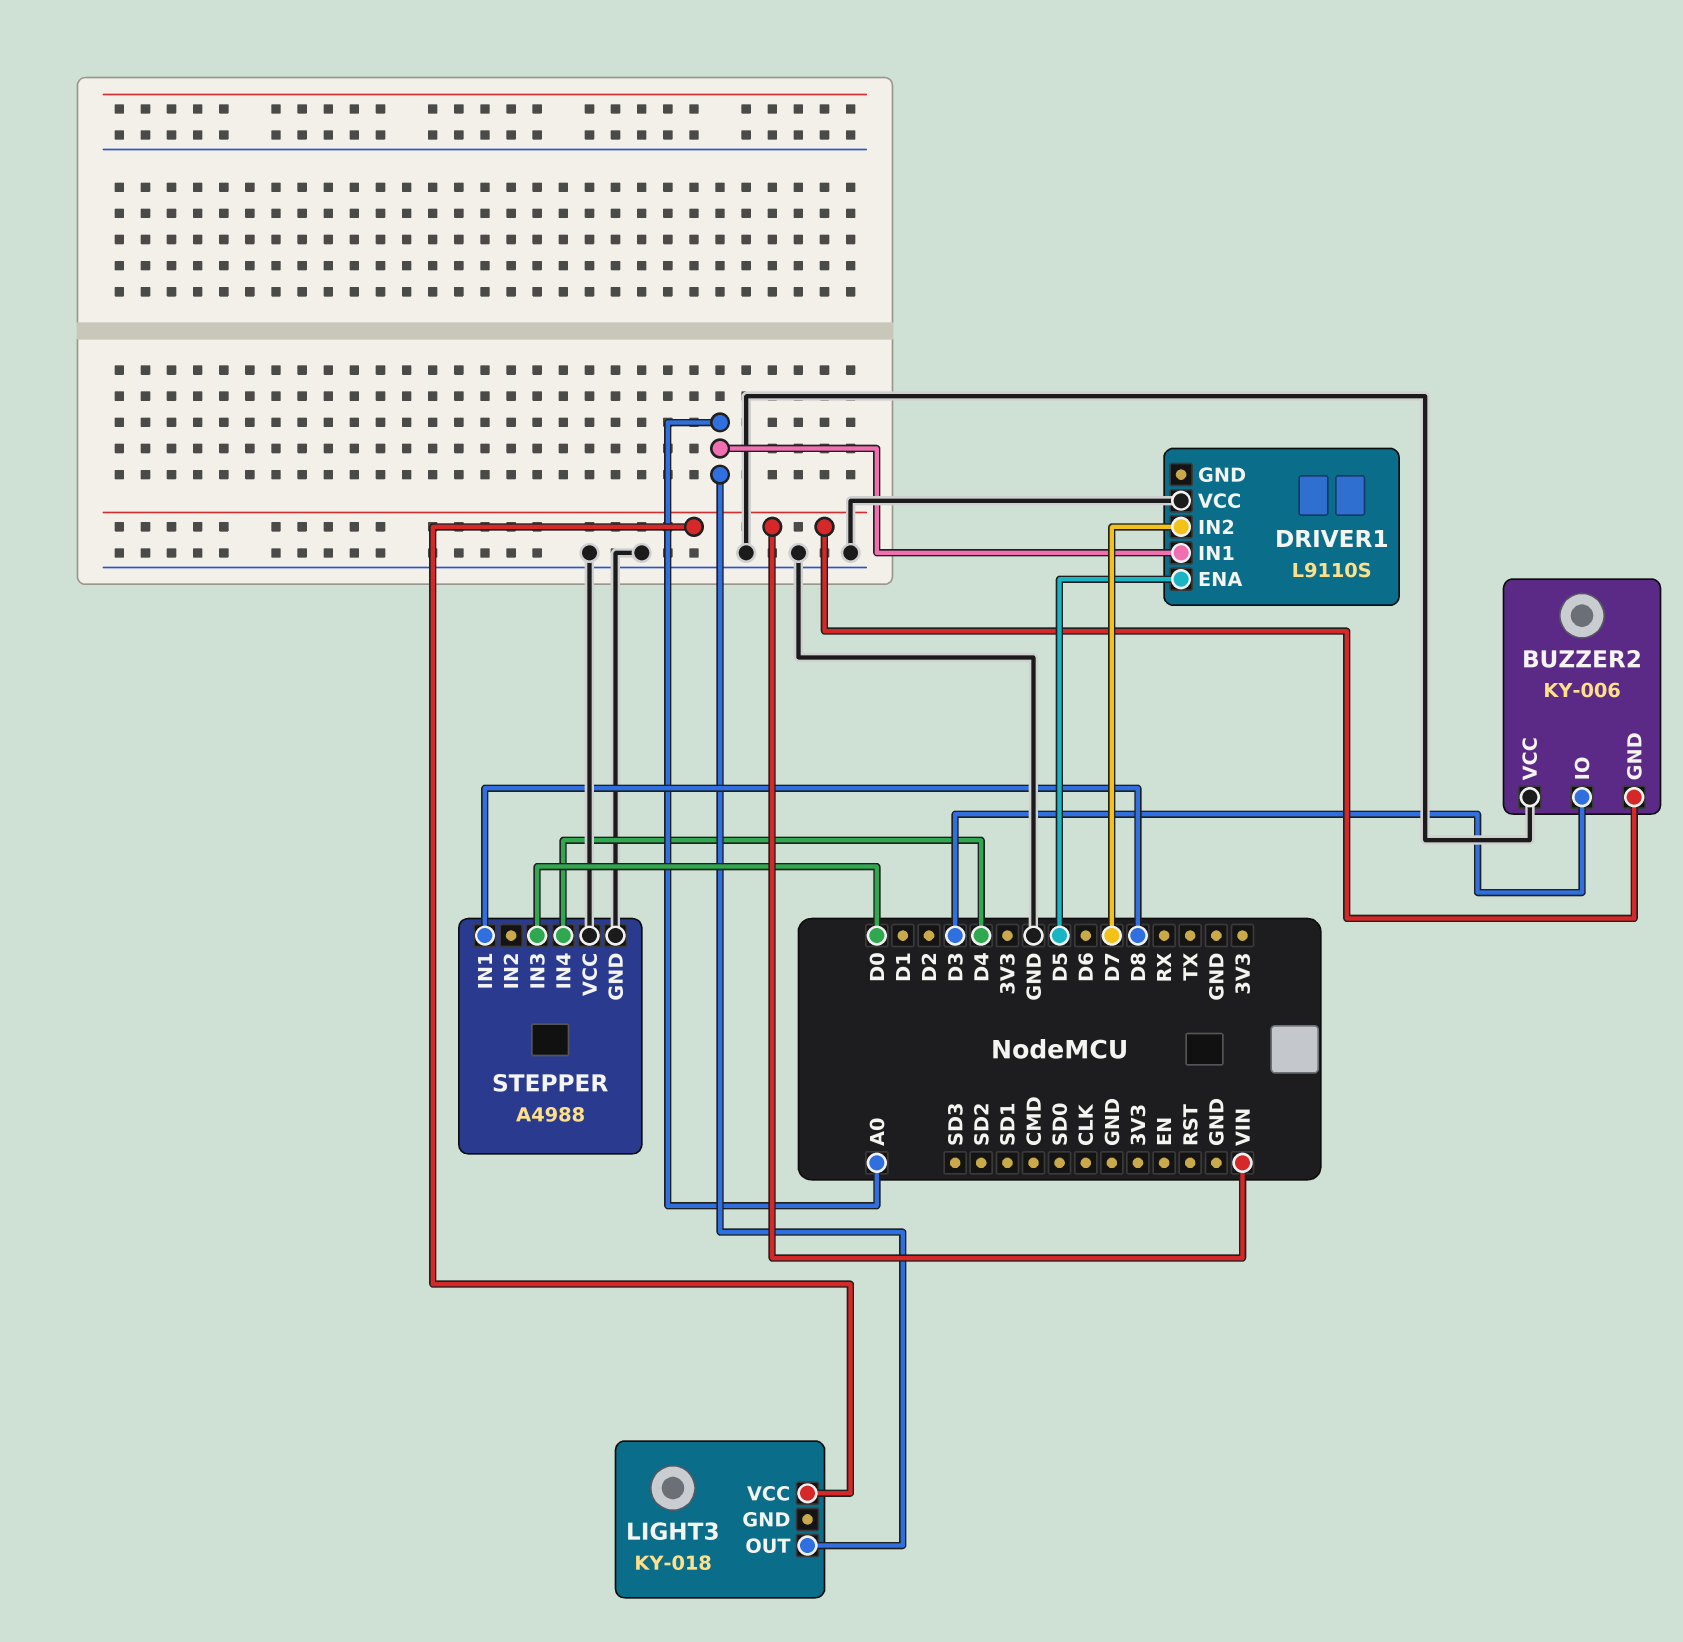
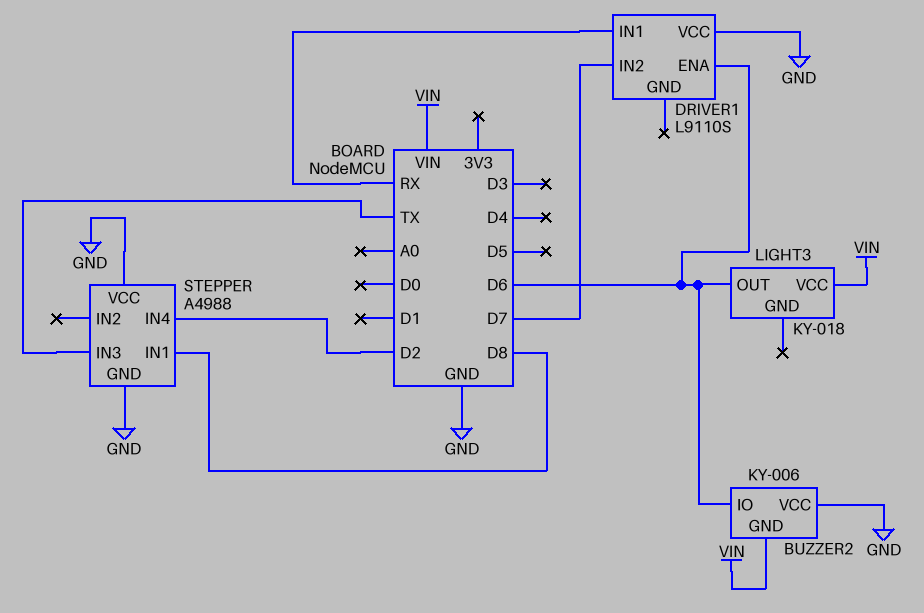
BUZZER2 pin IO: D3 -> D6
DRIVER1 pin ENA: D5 -> D6
DRIVER1 pin IN1: A0 -> RX
LIGHT3 pin OUT: A0 -> D6
STEPPER pin IN3: D0 -> TX
STEPPER pin IN4: D4 -> D2

